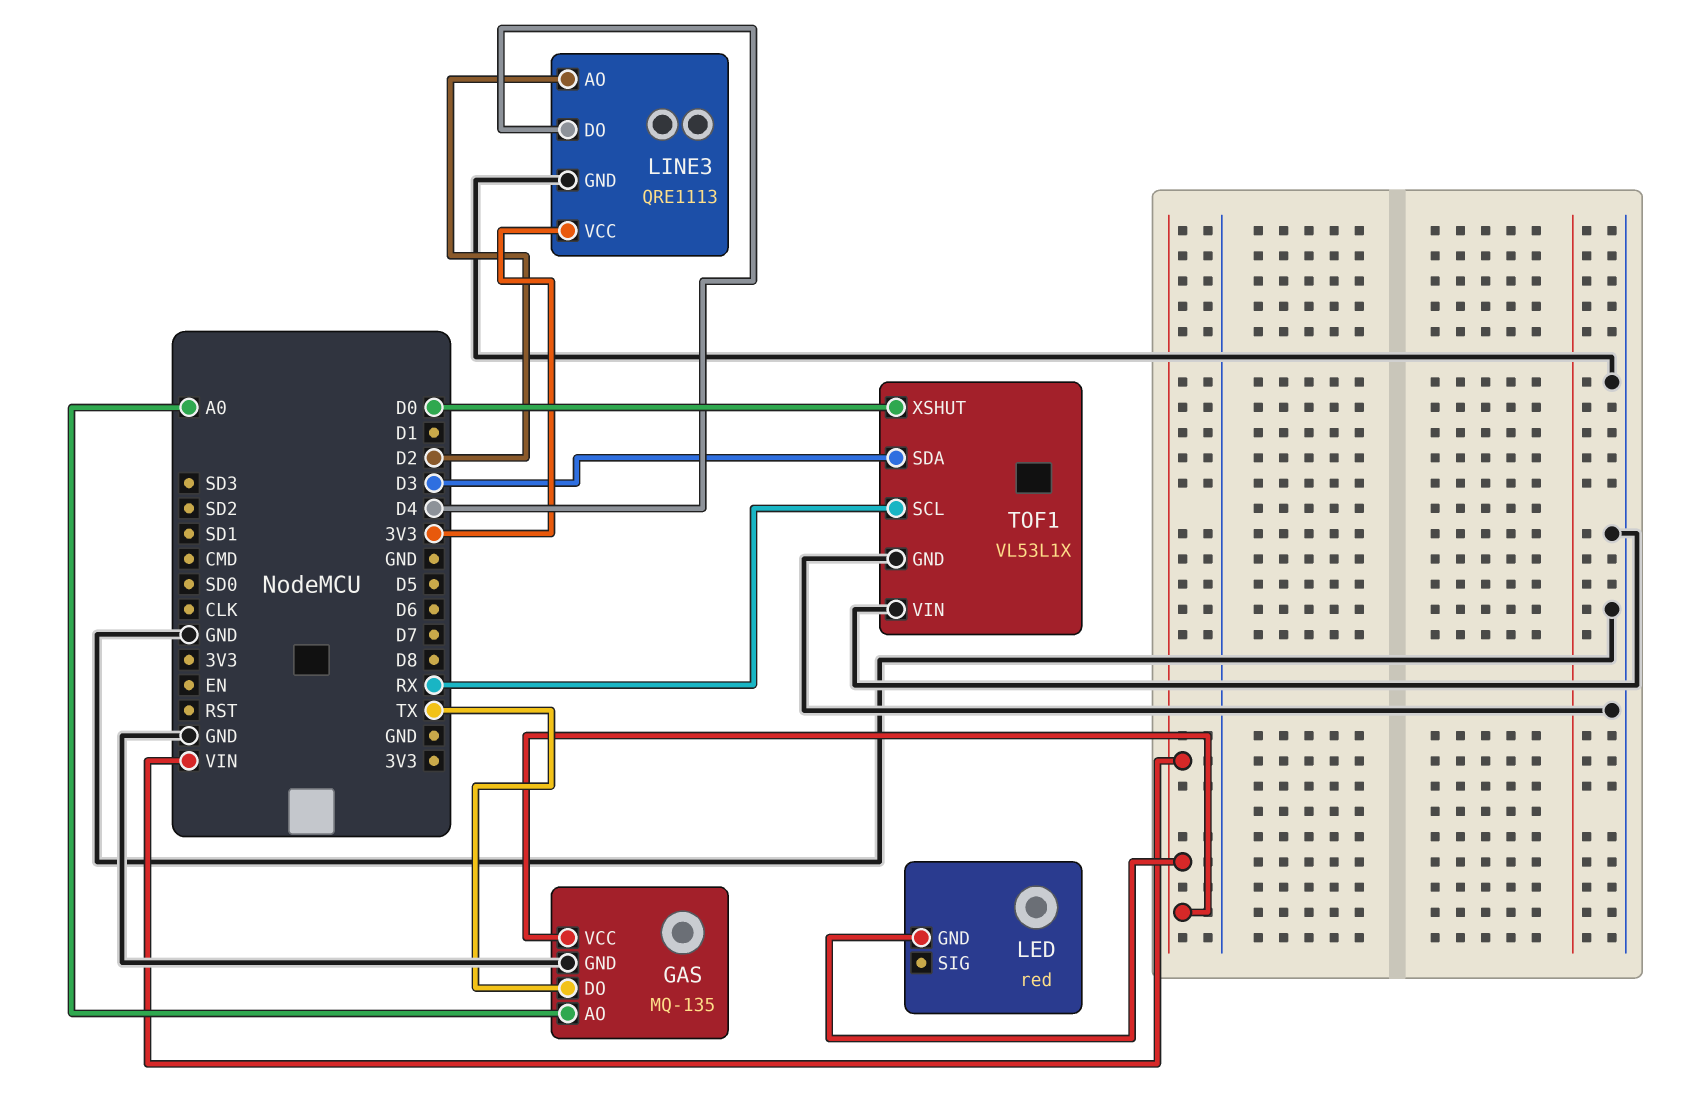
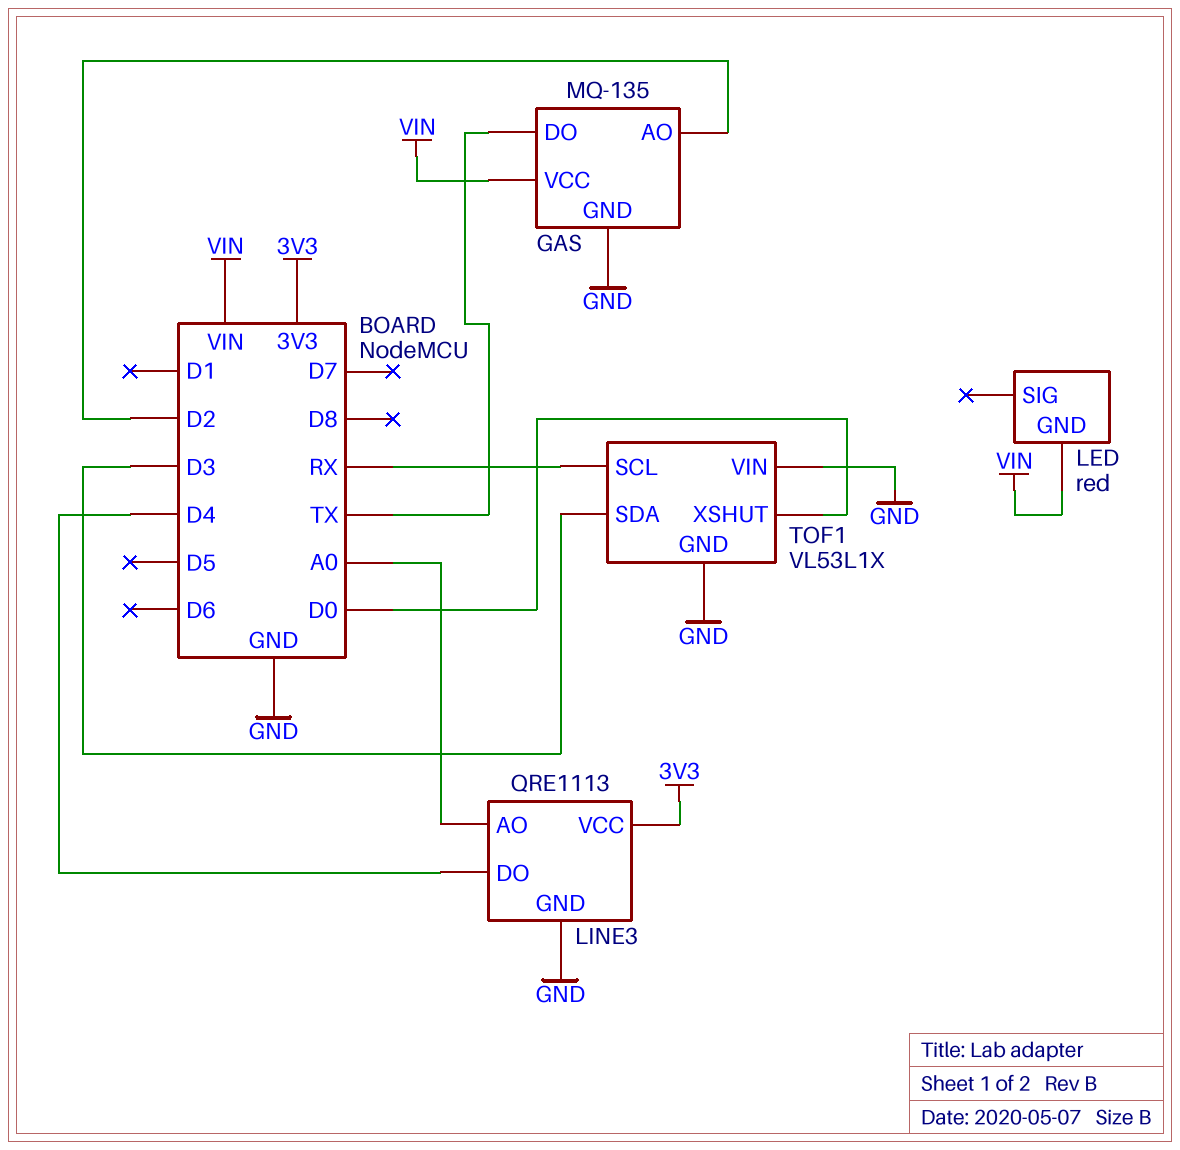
GAS pin AO: A0 -> D2
LINE3 pin AO: D2 -> A0

